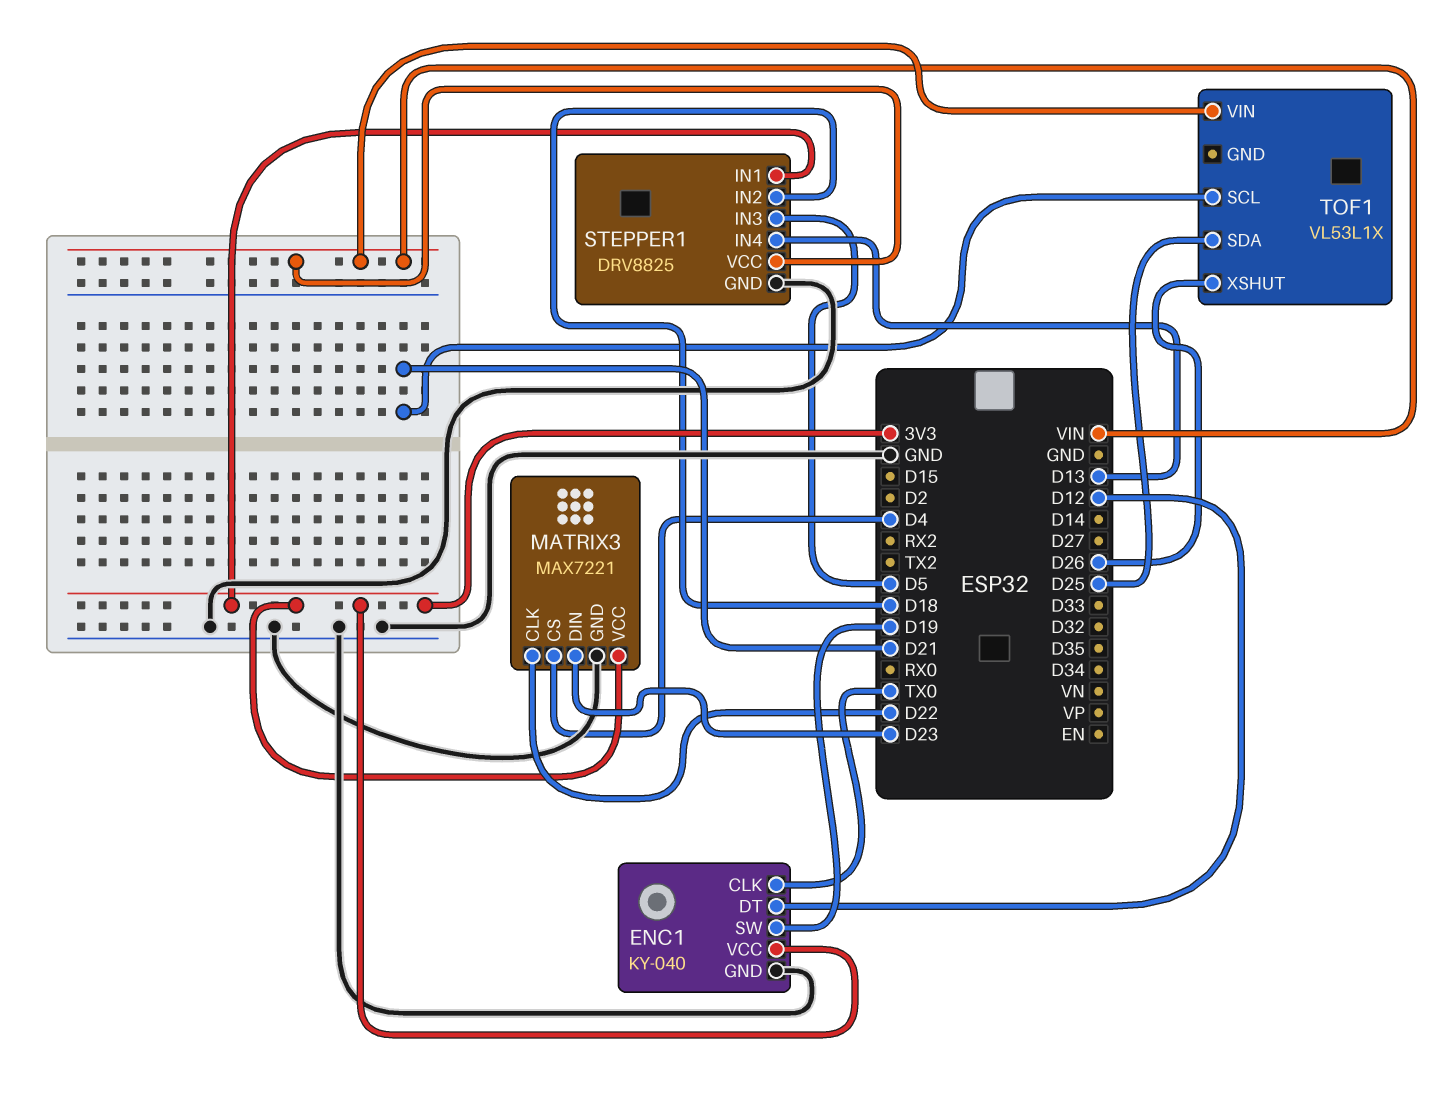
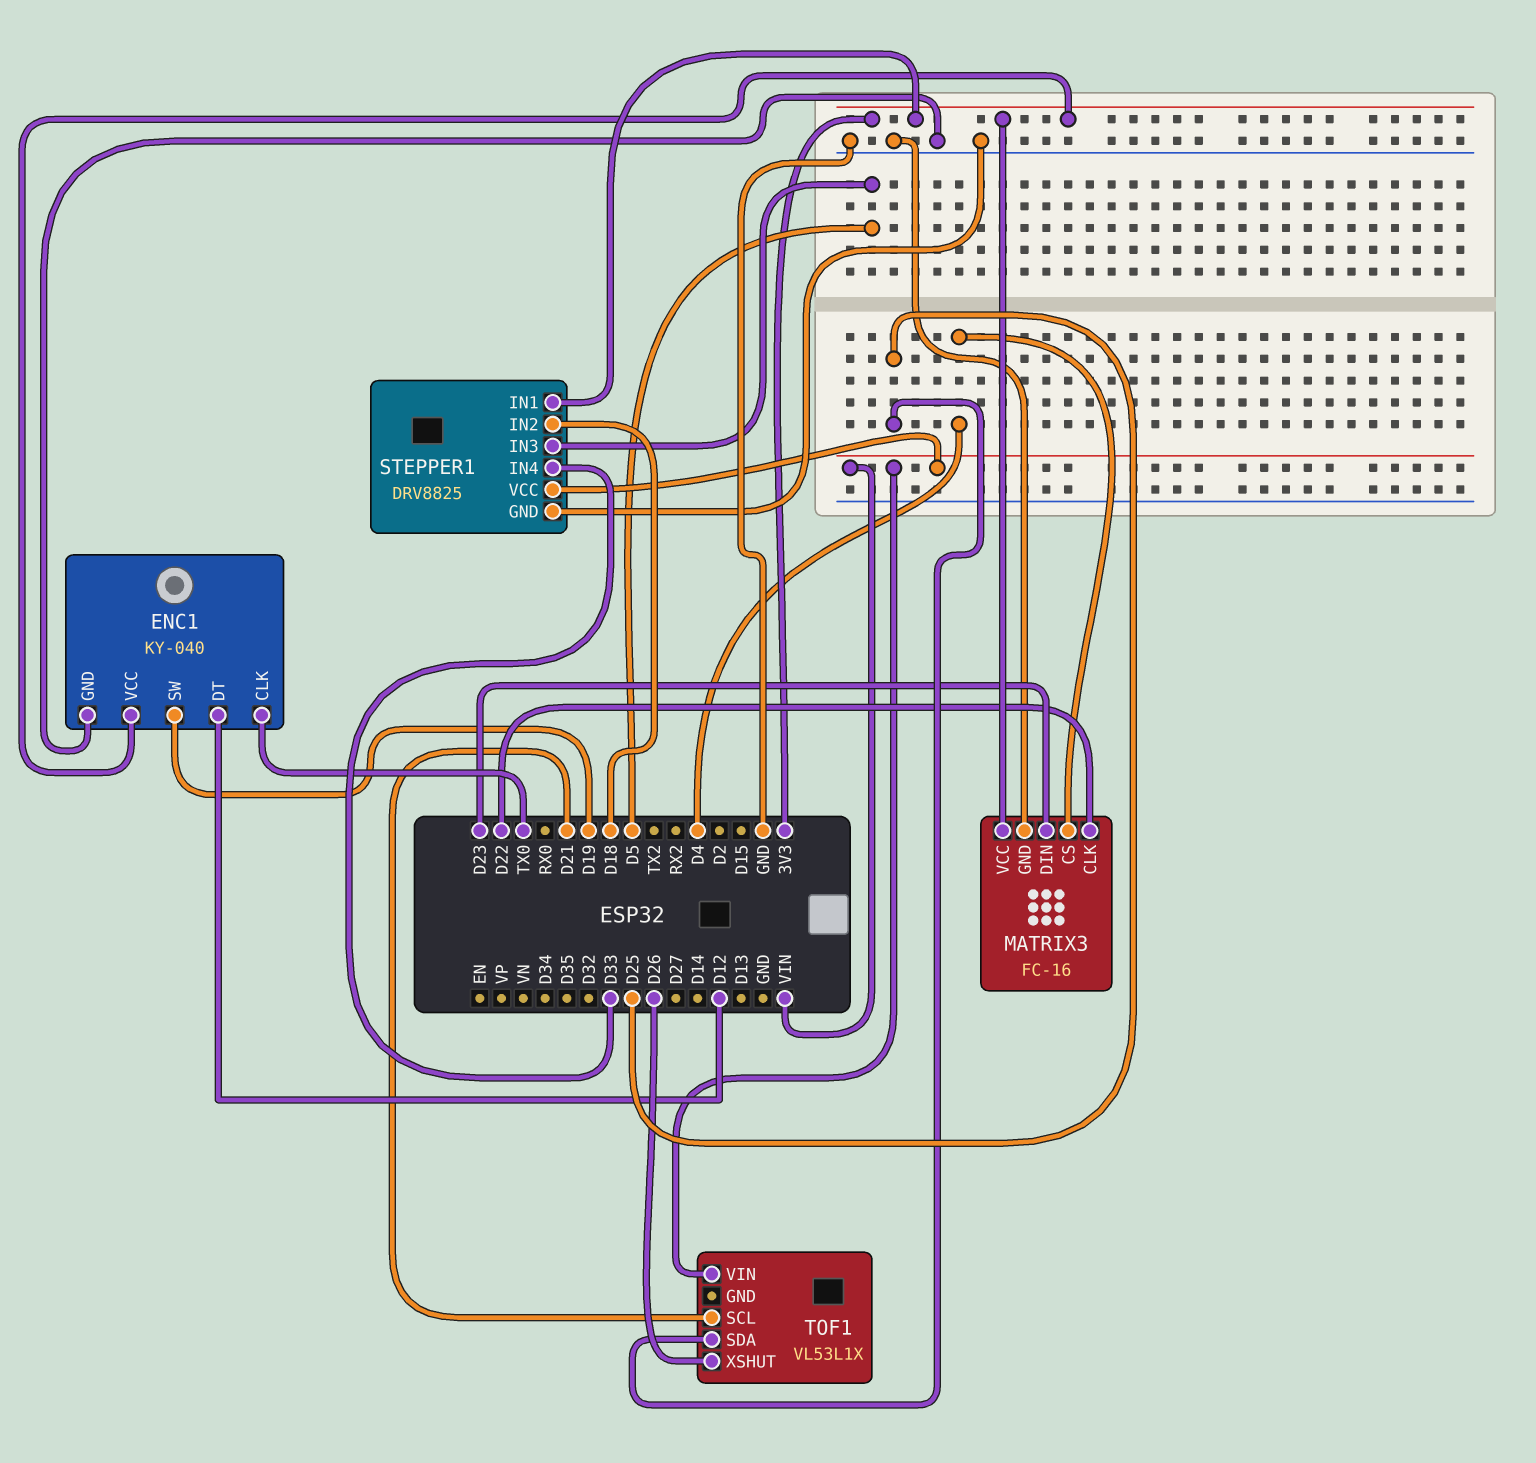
MATRIX3: MAX7221 -> FC-16
STEPPER1 pin IN4: D13 -> D33

